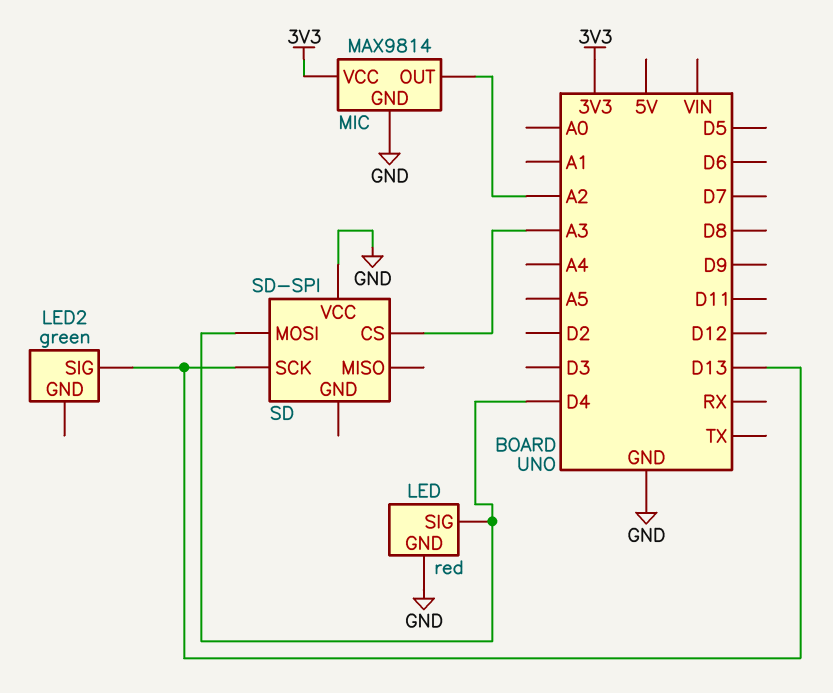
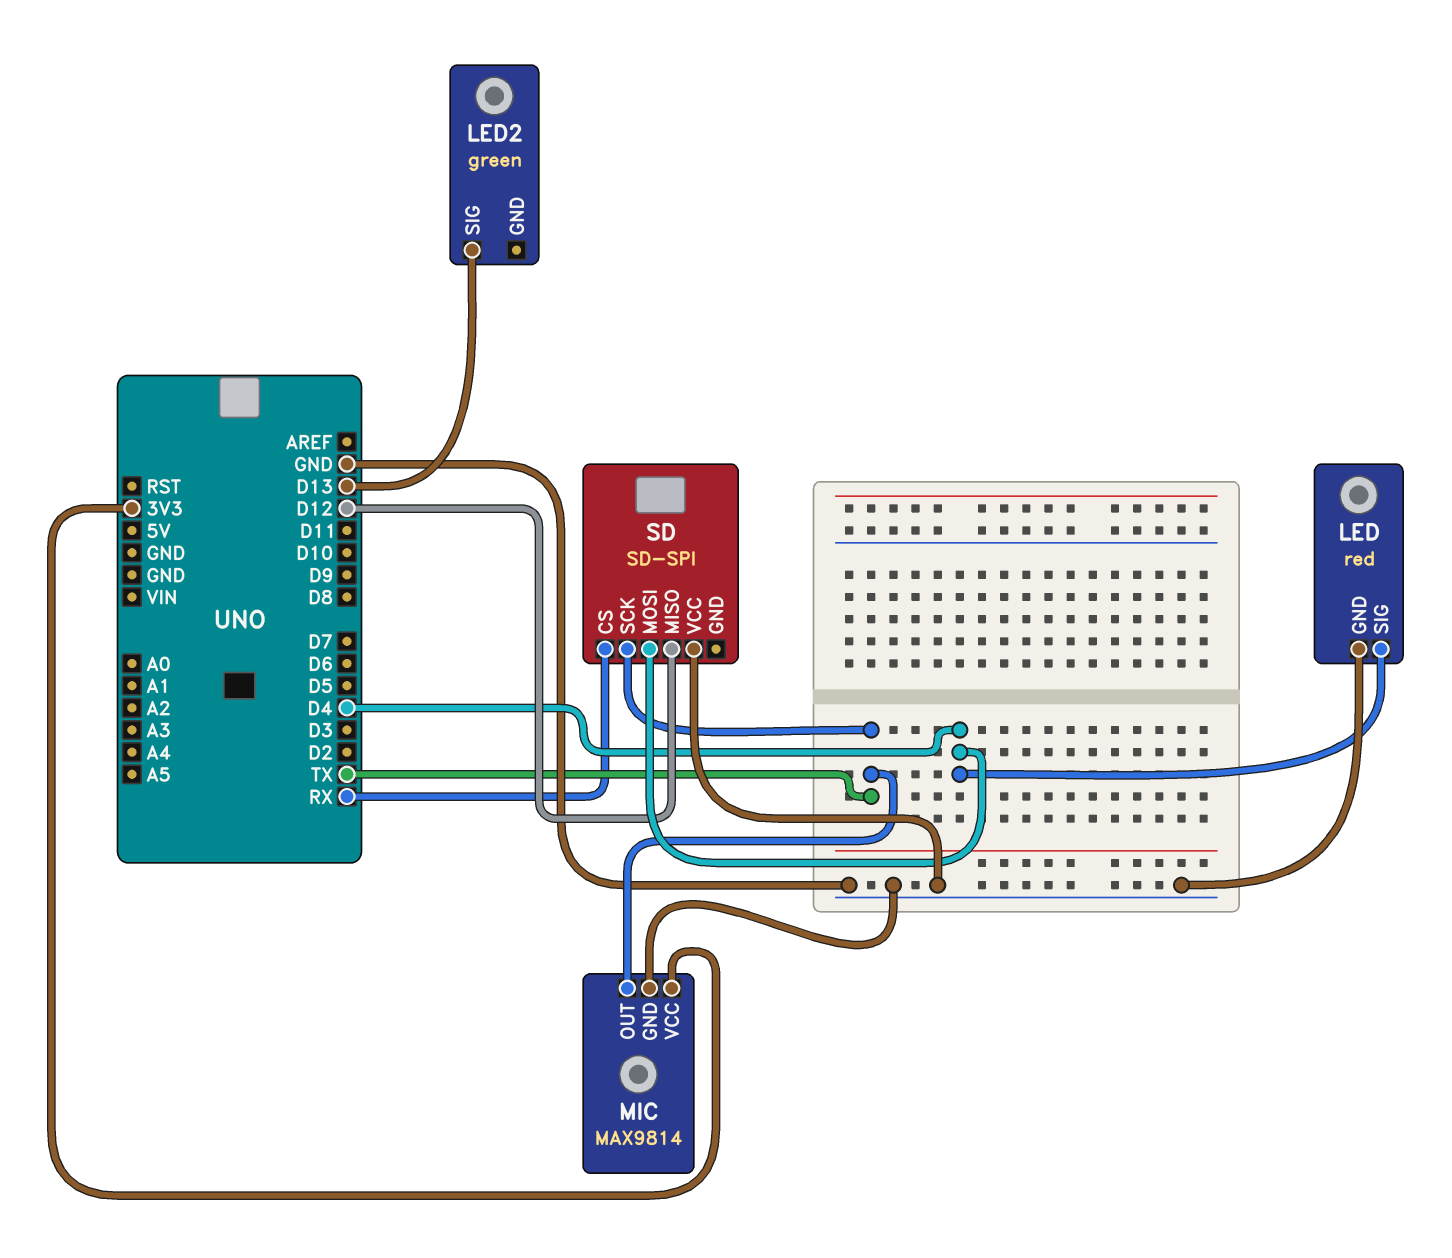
MIC pin OUT: A2 -> TX
SD pin CS: A3 -> RX
SD pin MISO: none -> D12
SD pin SCK: D13 -> TX

